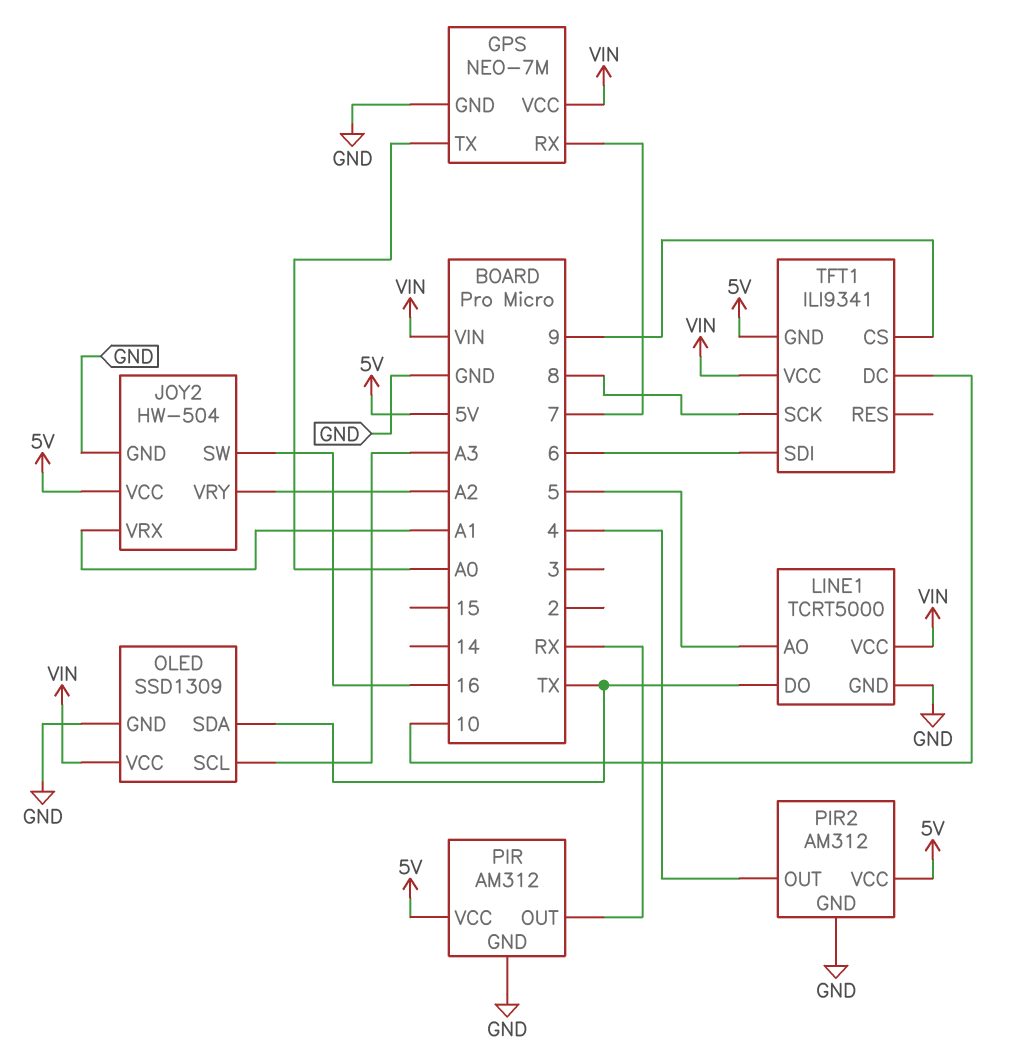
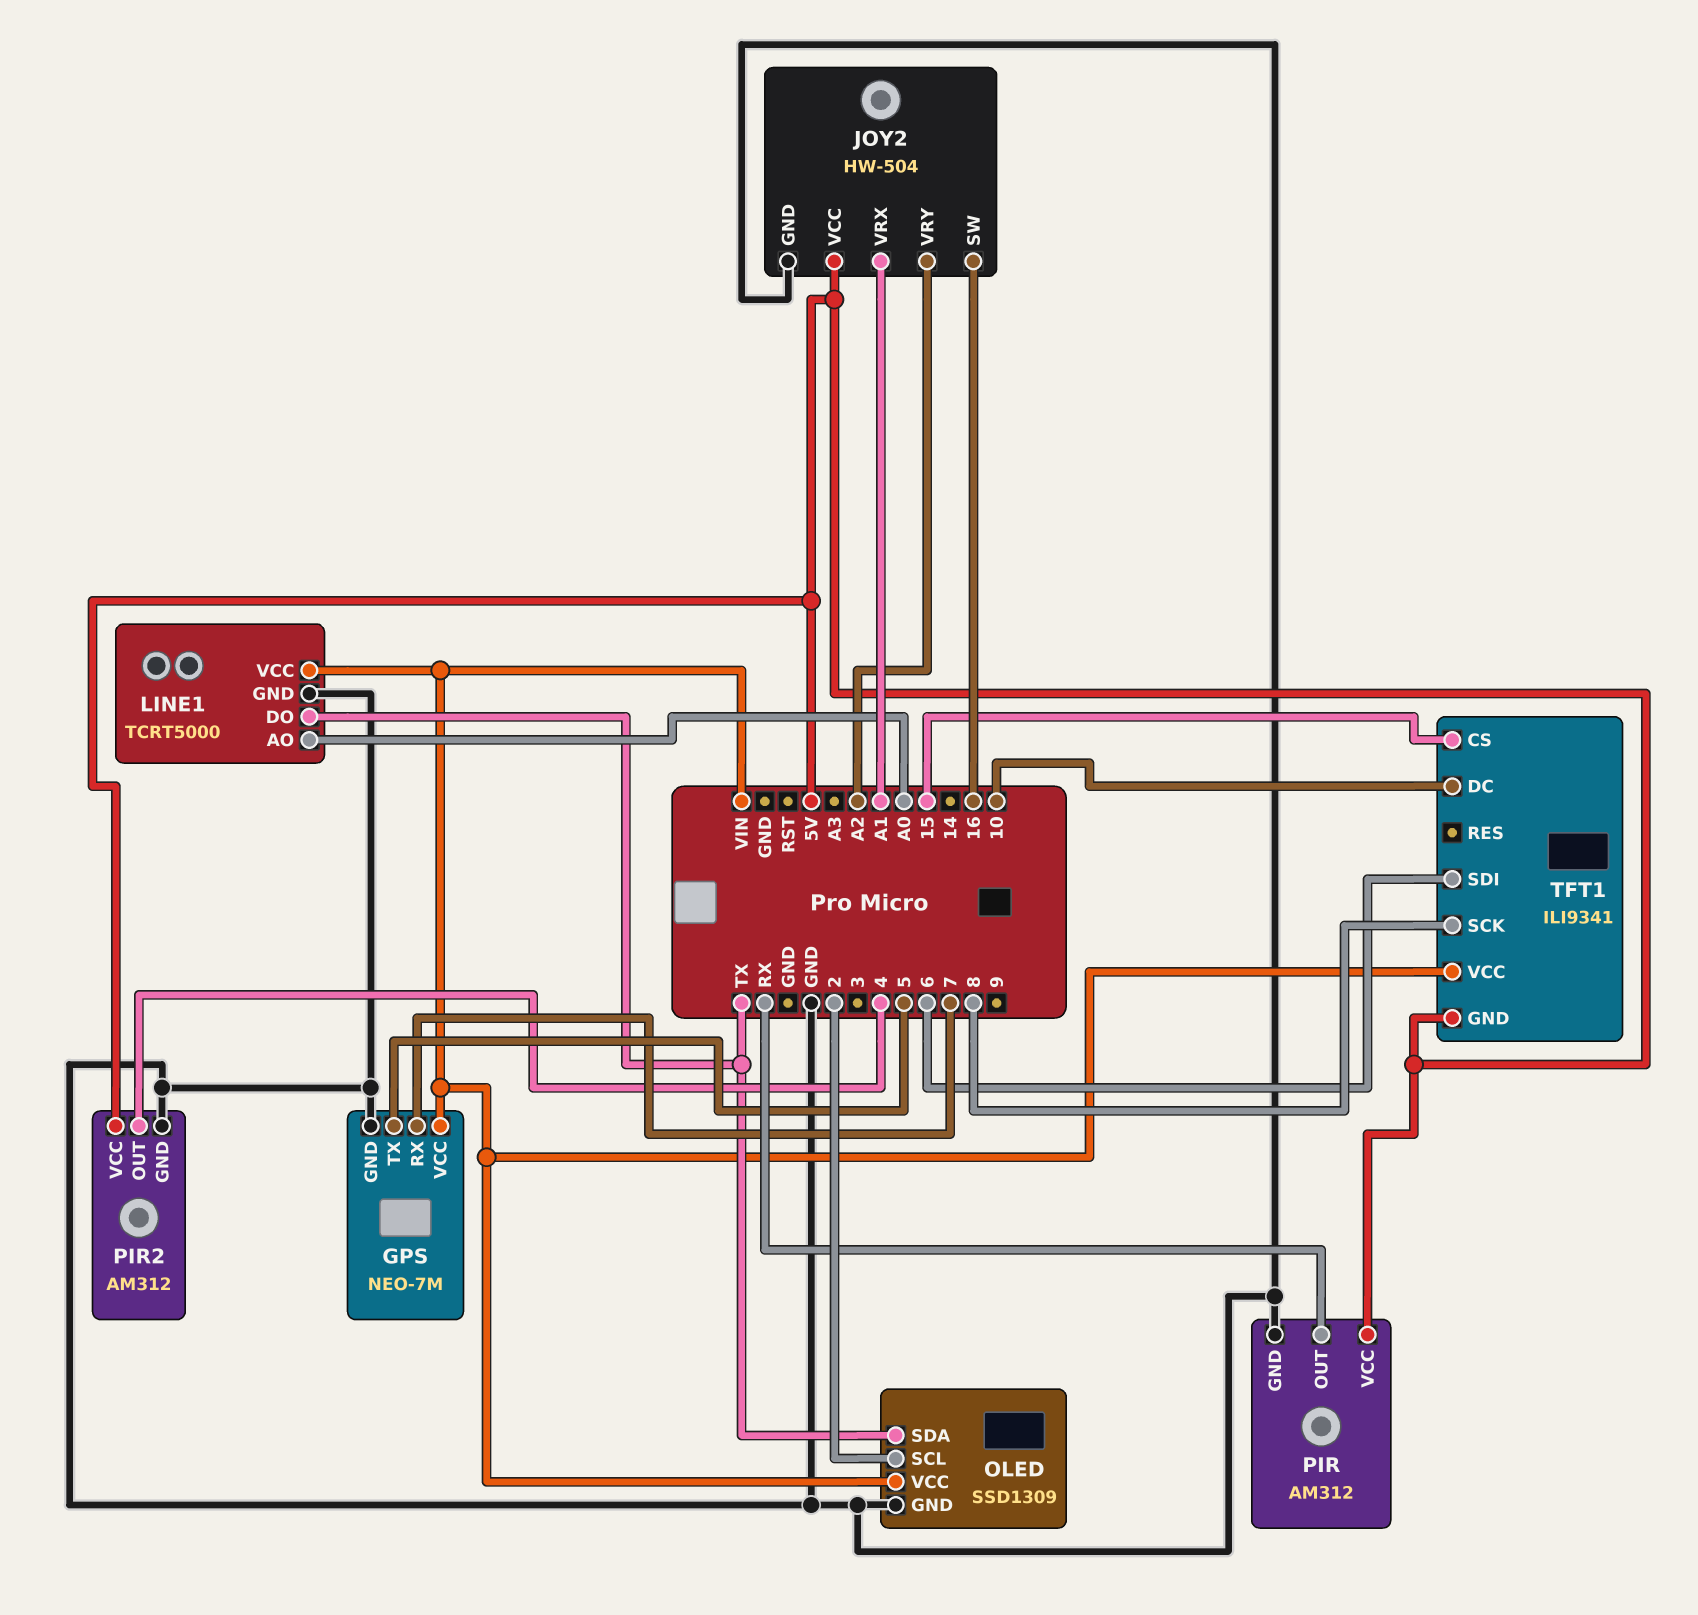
GPS pin TX: A0 -> 5
LINE1 pin AO: 5 -> A0
OLED pin SCL: A3 -> 2
TFT1 pin CS: 9 -> 15

